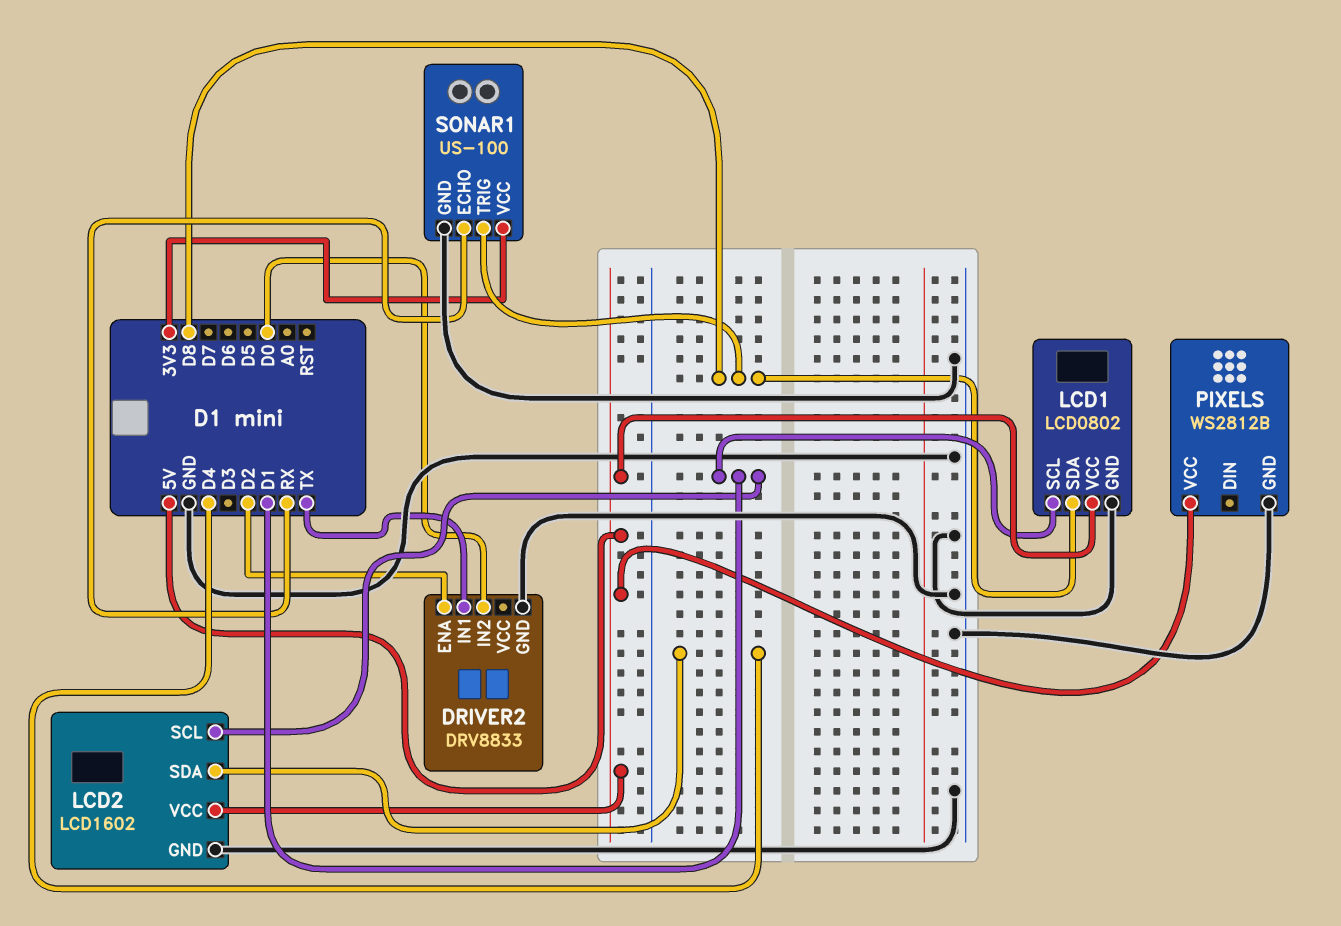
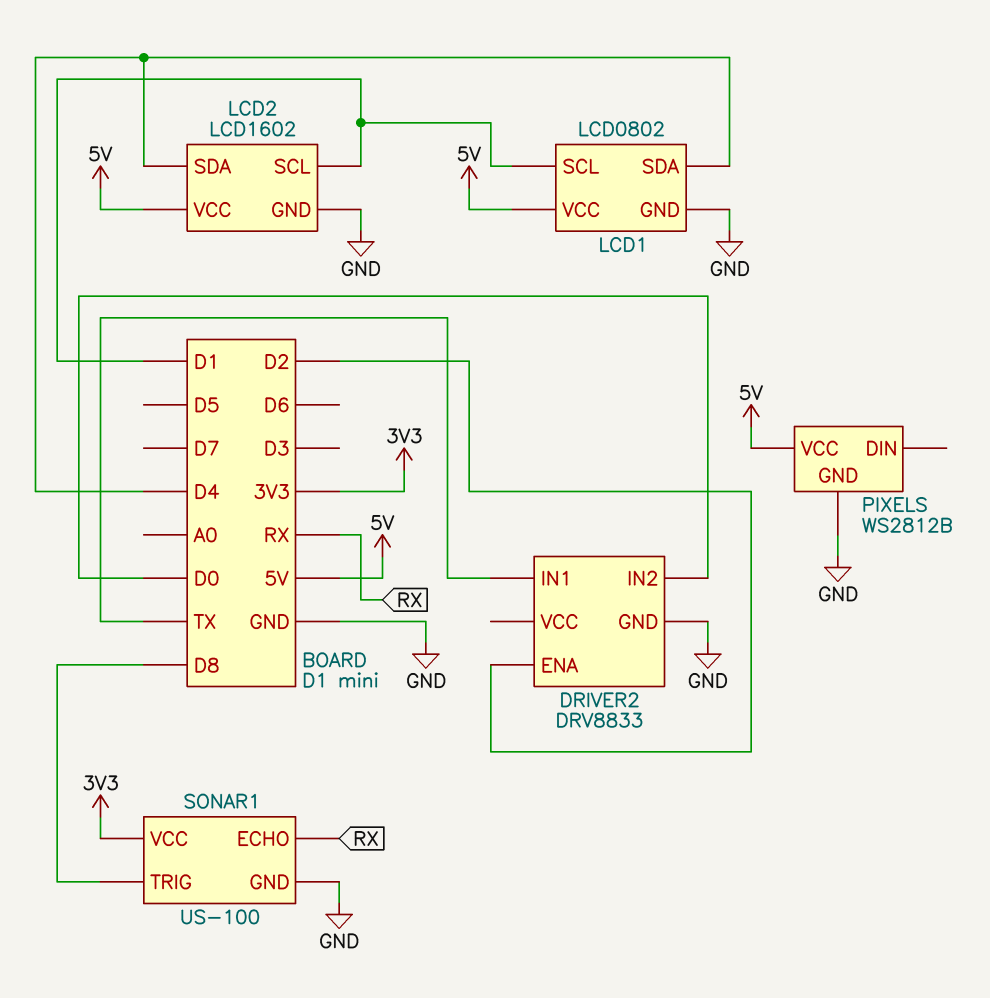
LCD1 pin SDA: D8 -> D4

